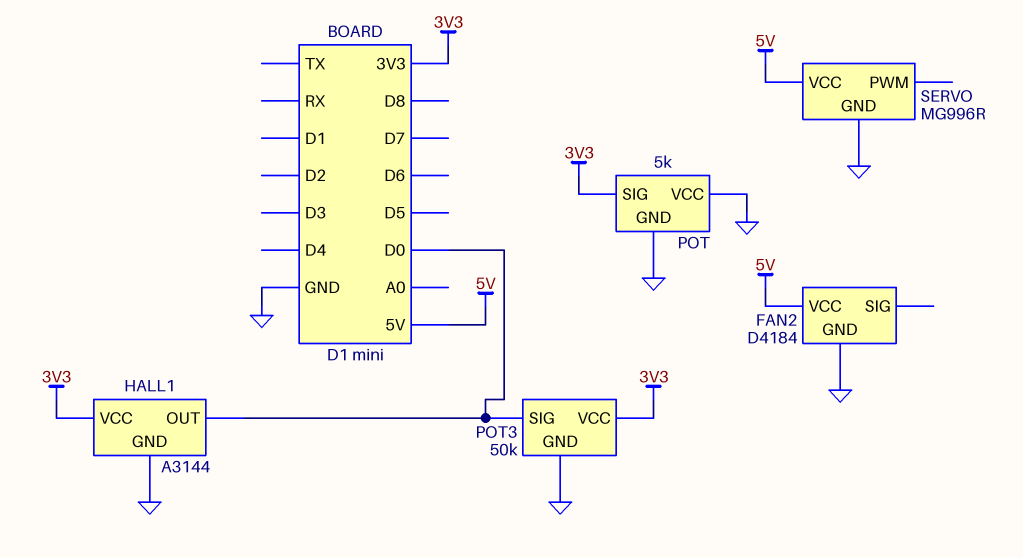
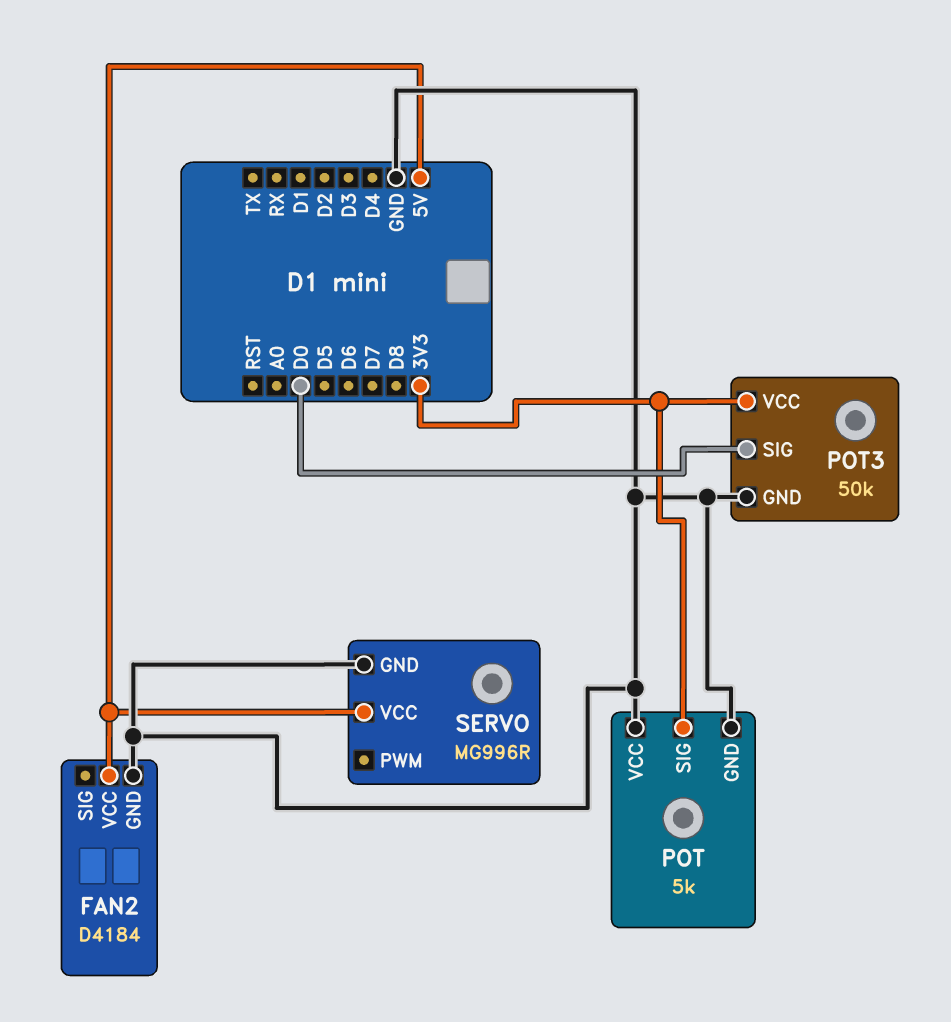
HALL1: A3144 -> none
HALL1 pin GND: GND -> none
HALL1 pin OUT: D0 -> none
HALL1 pin VCC: 3V3 -> none

